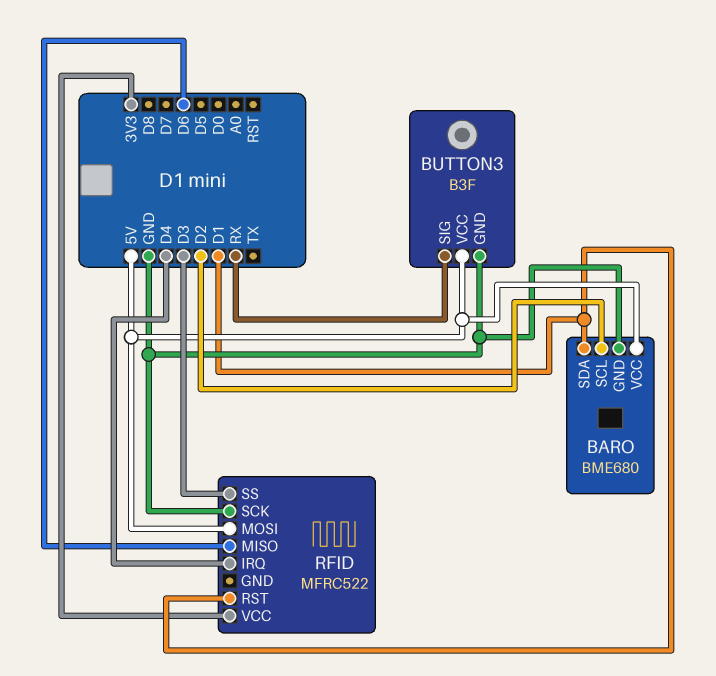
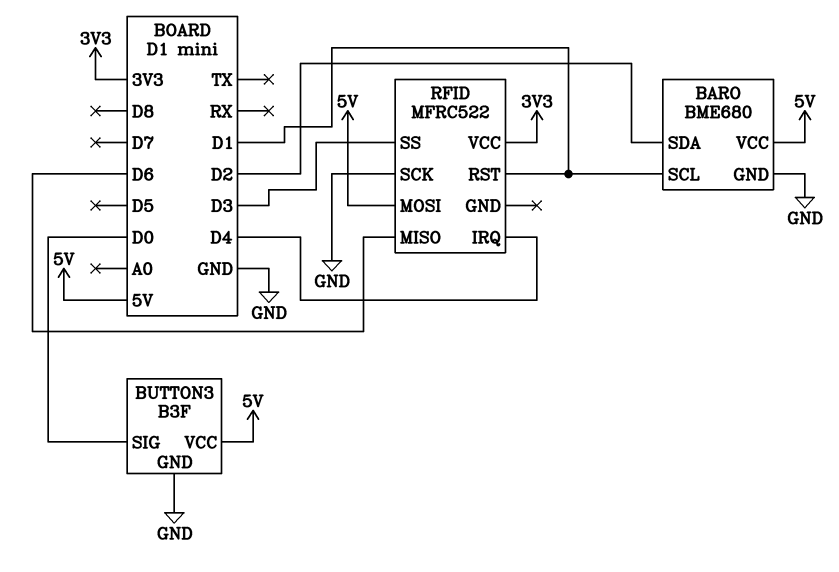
BARO pin SCL: D2 -> D1
BARO pin SDA: D1 -> D2
BUTTON3 pin SIG: RX -> D0

